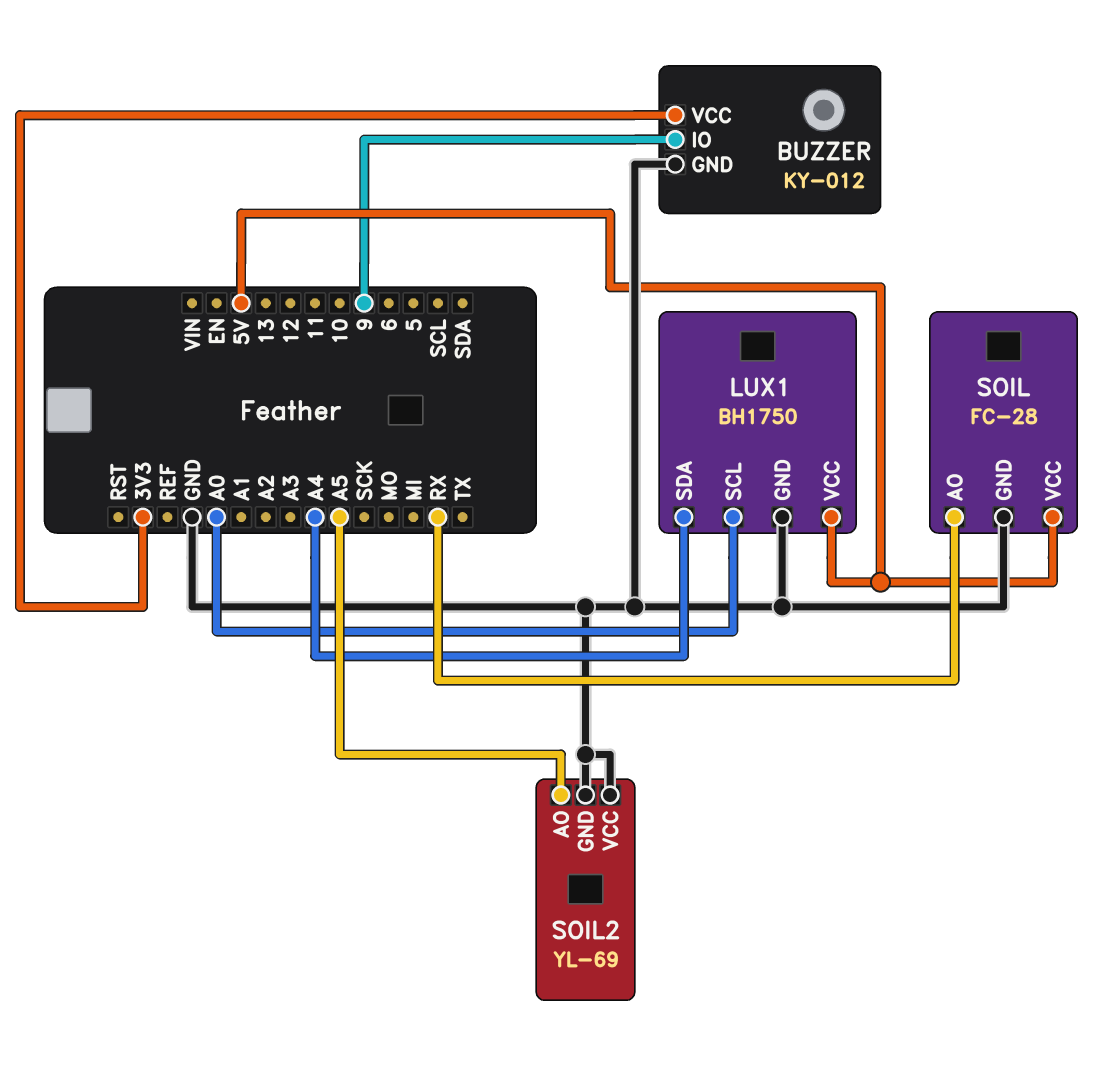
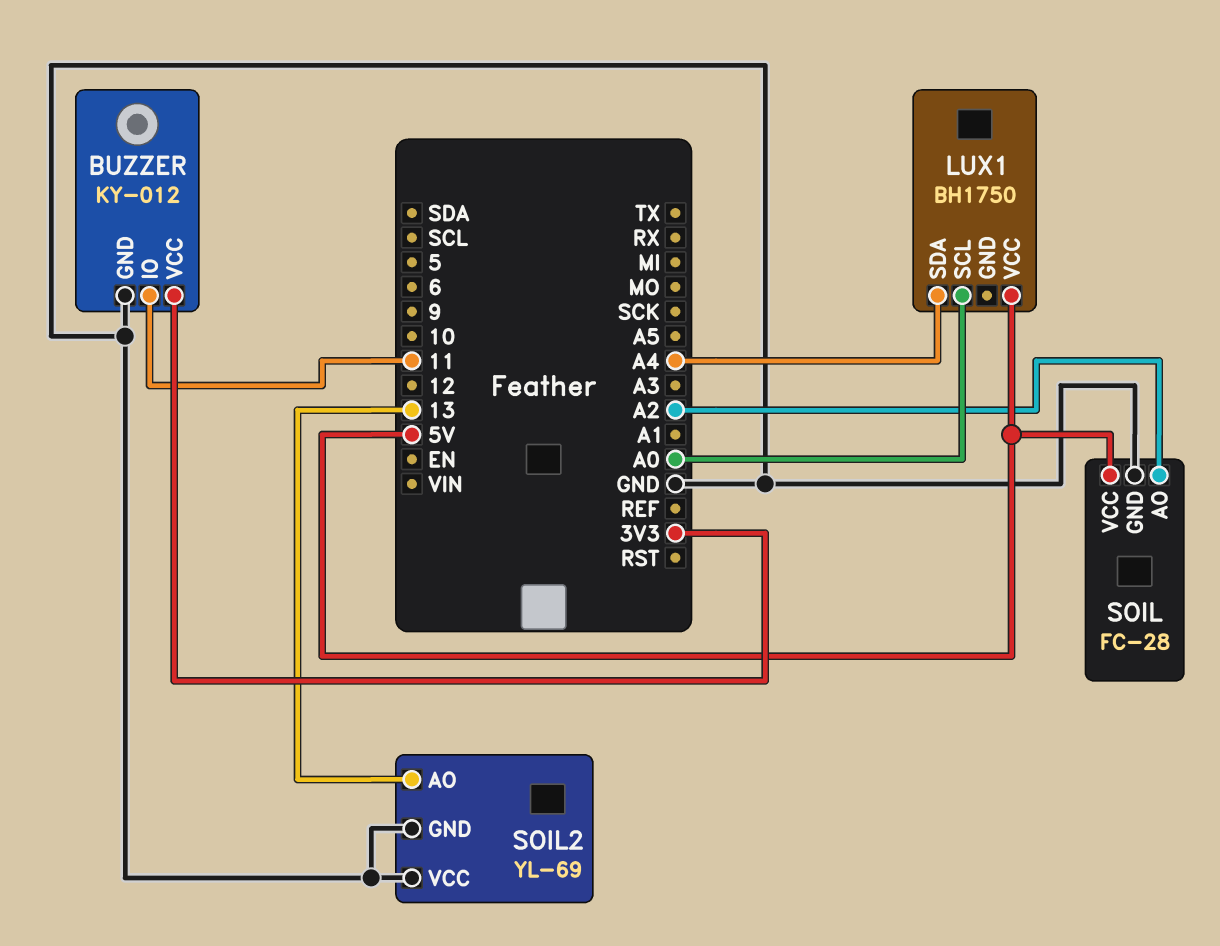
BUZZER pin IO: 9 -> 11
LUX1 pin GND: GND -> none
SOIL pin AO: RX -> A2
SOIL2 pin AO: A5 -> 13

